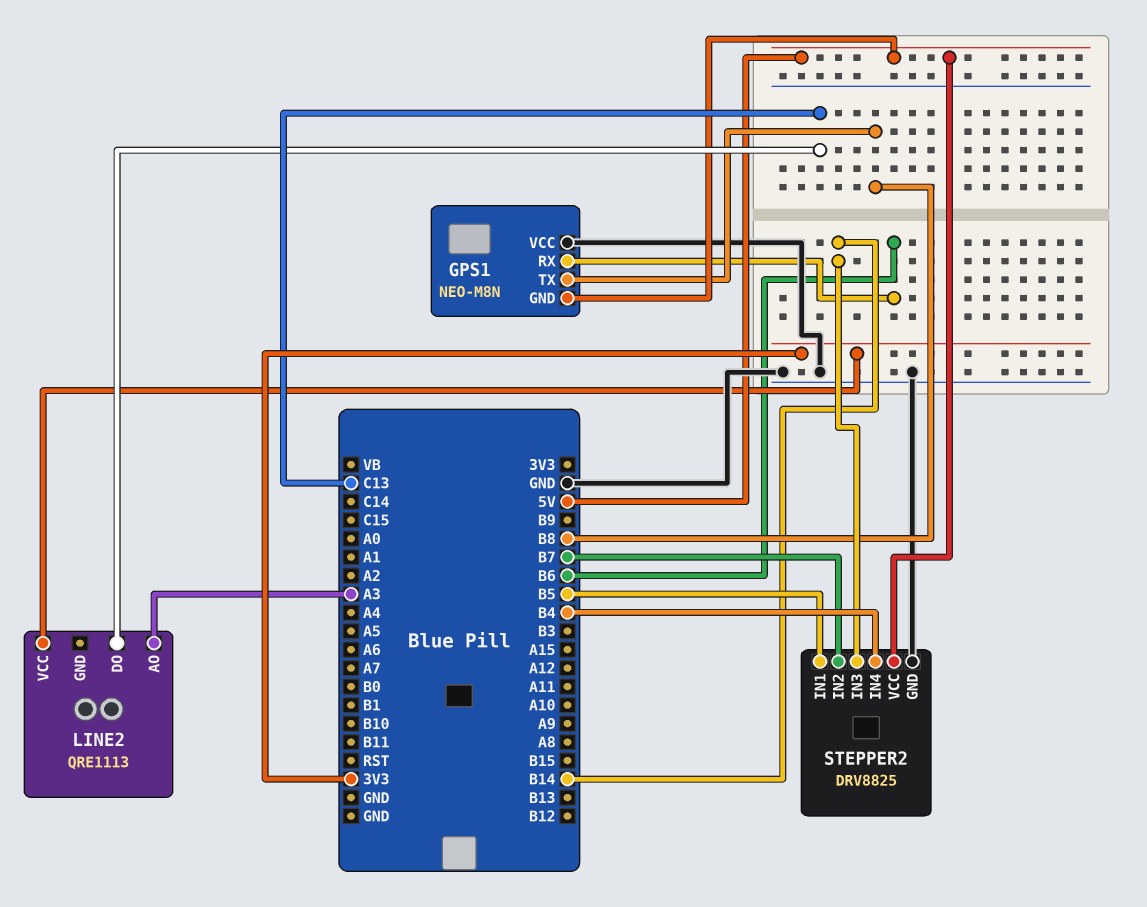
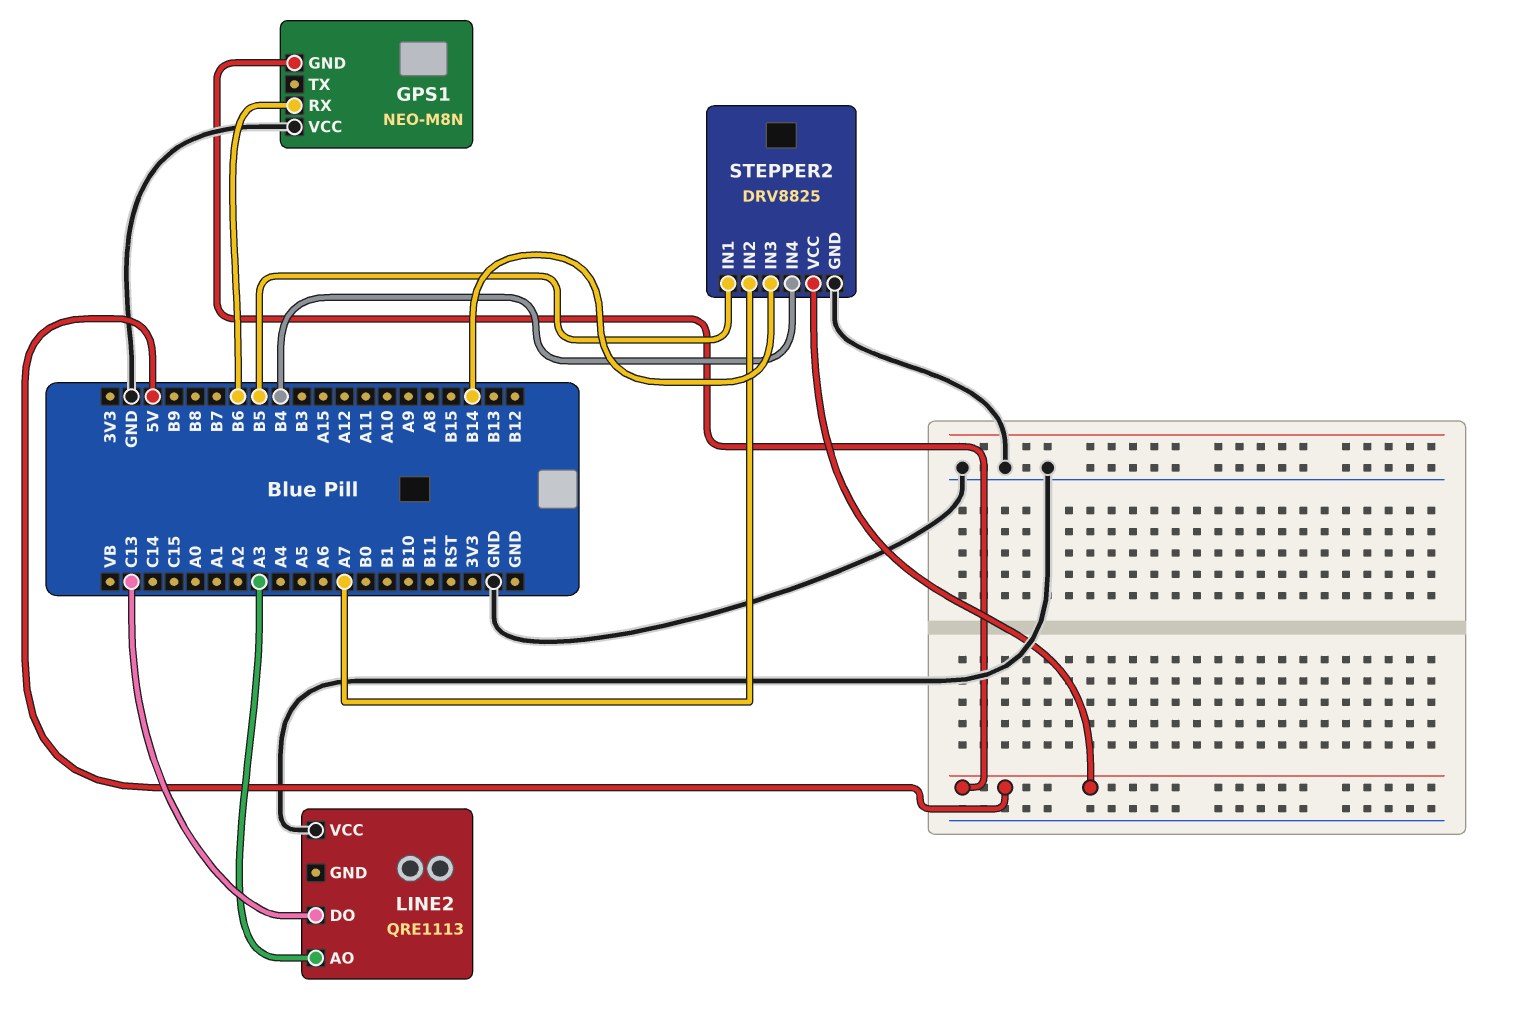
GPS1 pin TX: B8 -> none
LINE2 pin VCC: 3V3 -> GND
STEPPER2 pin IN2: B7 -> A7

